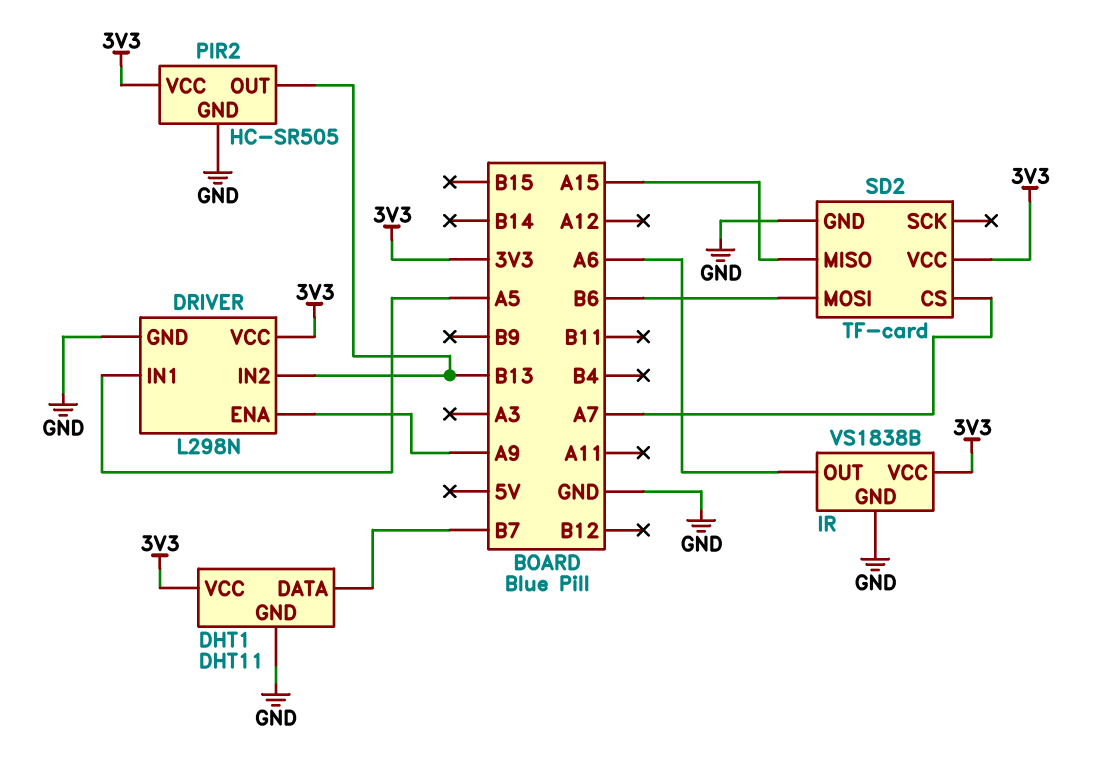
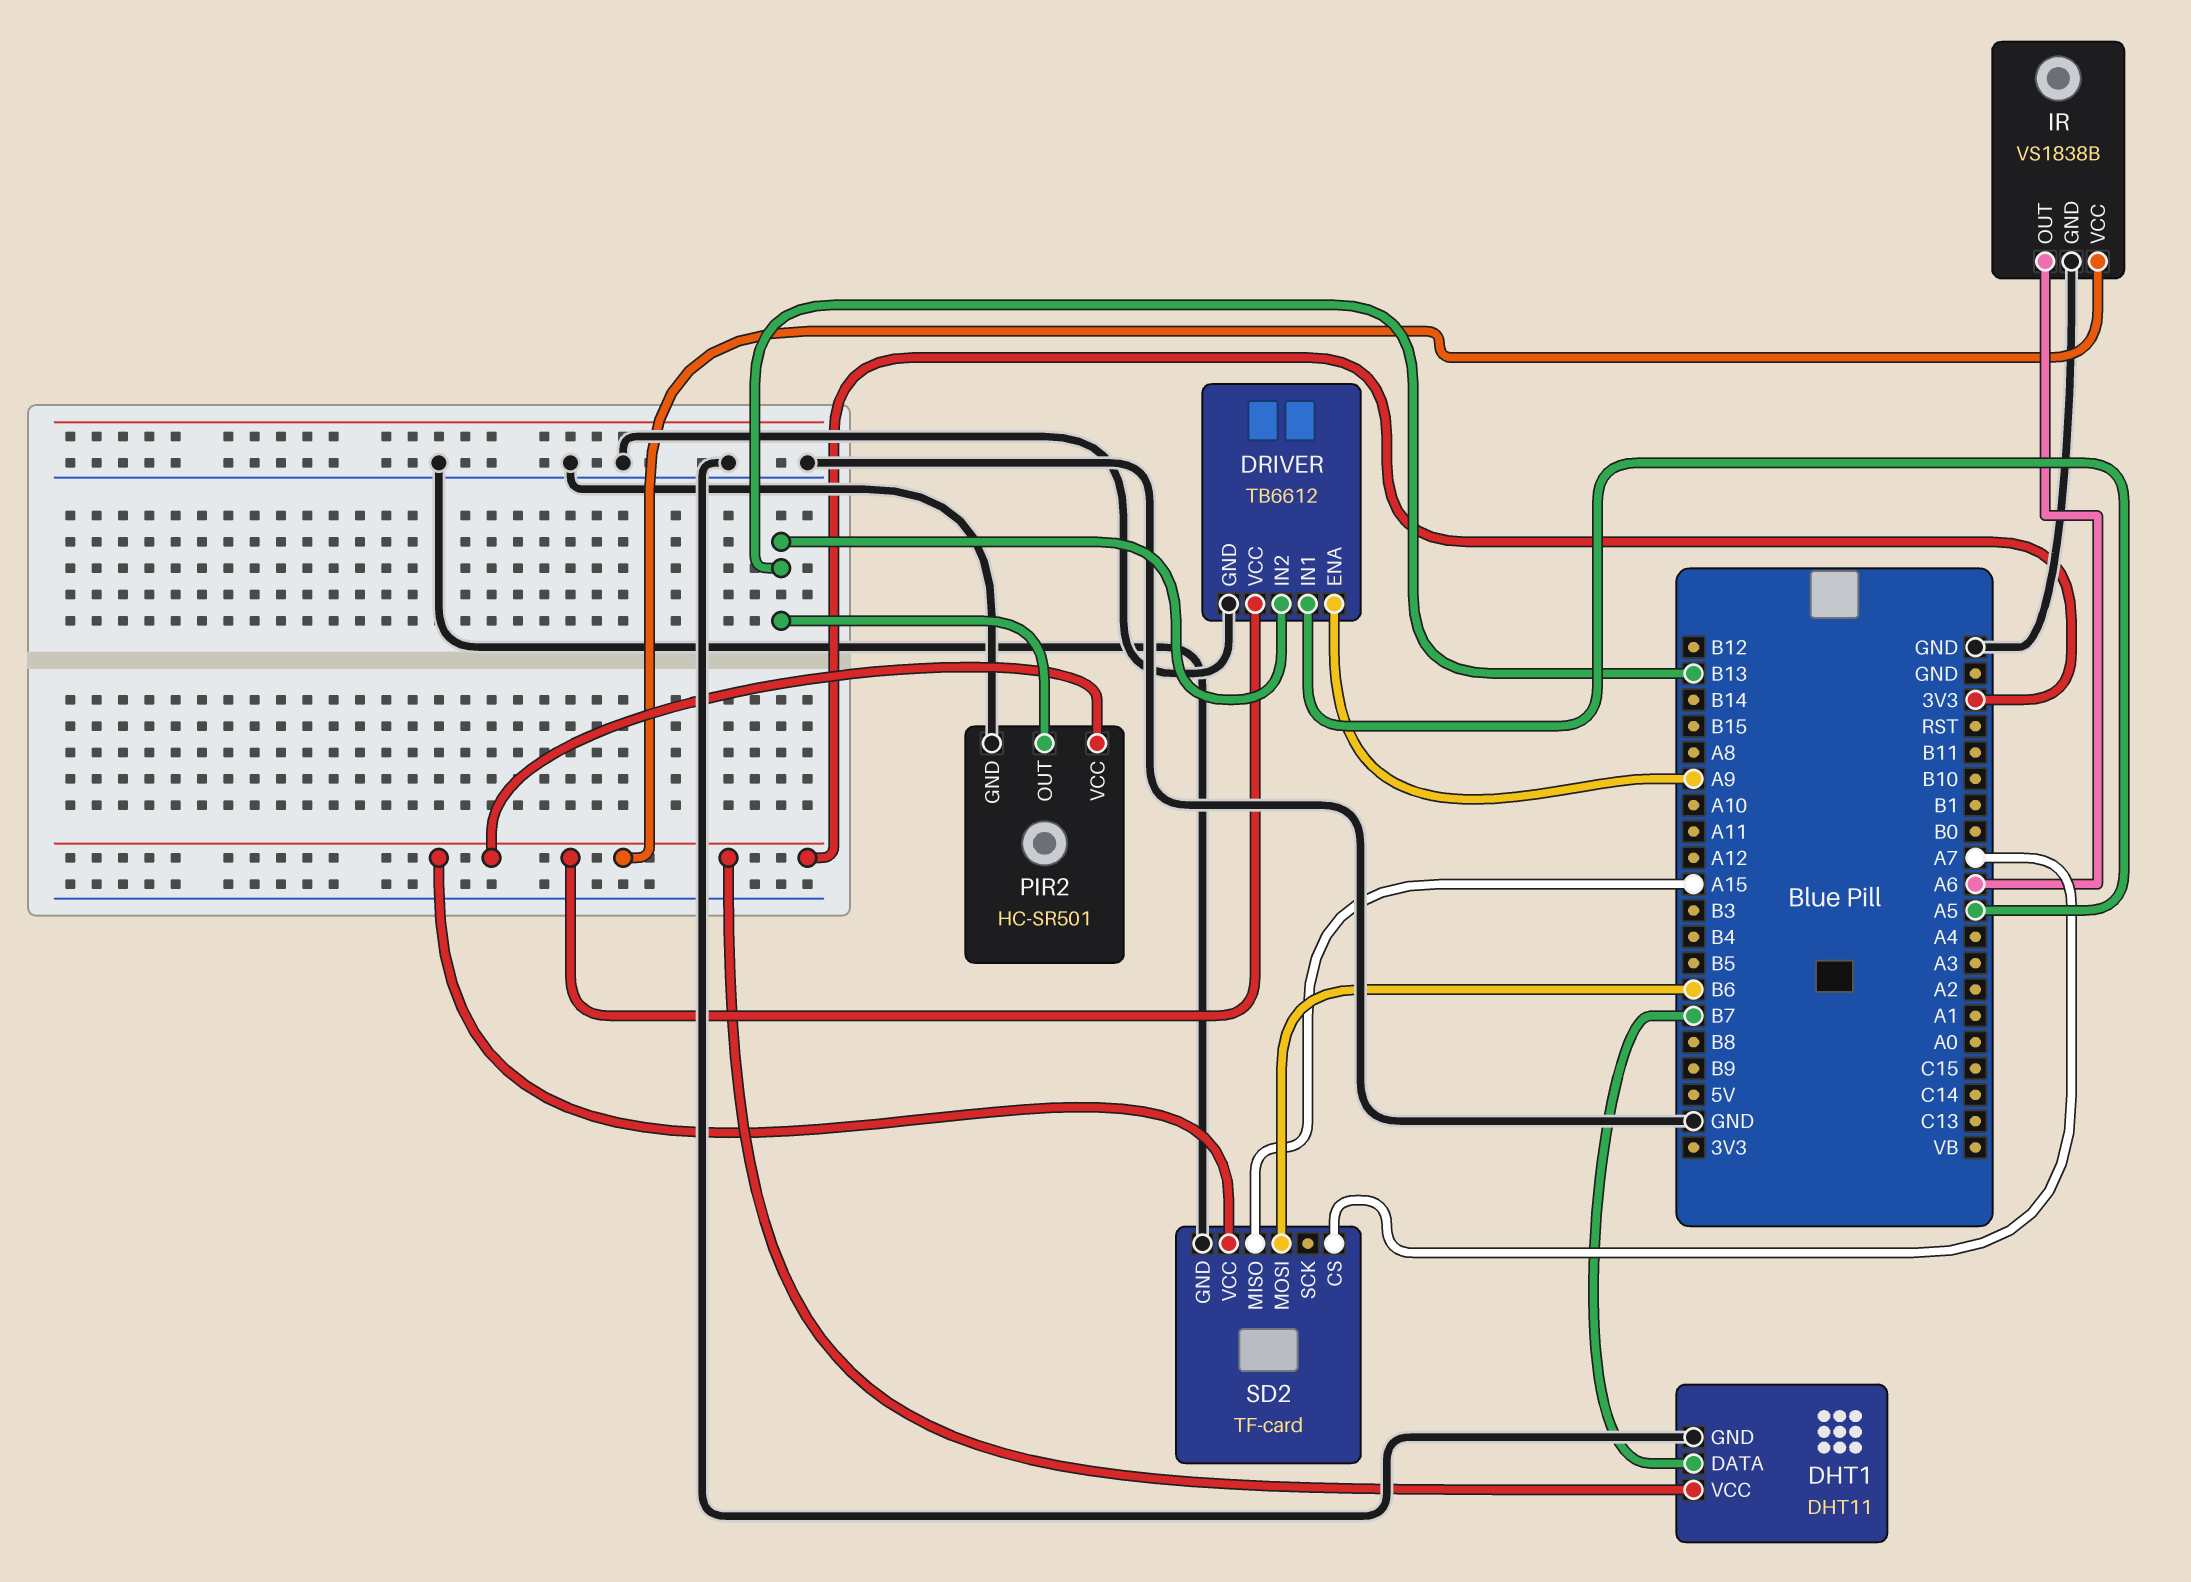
DRIVER: L298N -> TB6612
PIR2: HC-SR505 -> HC-SR501

